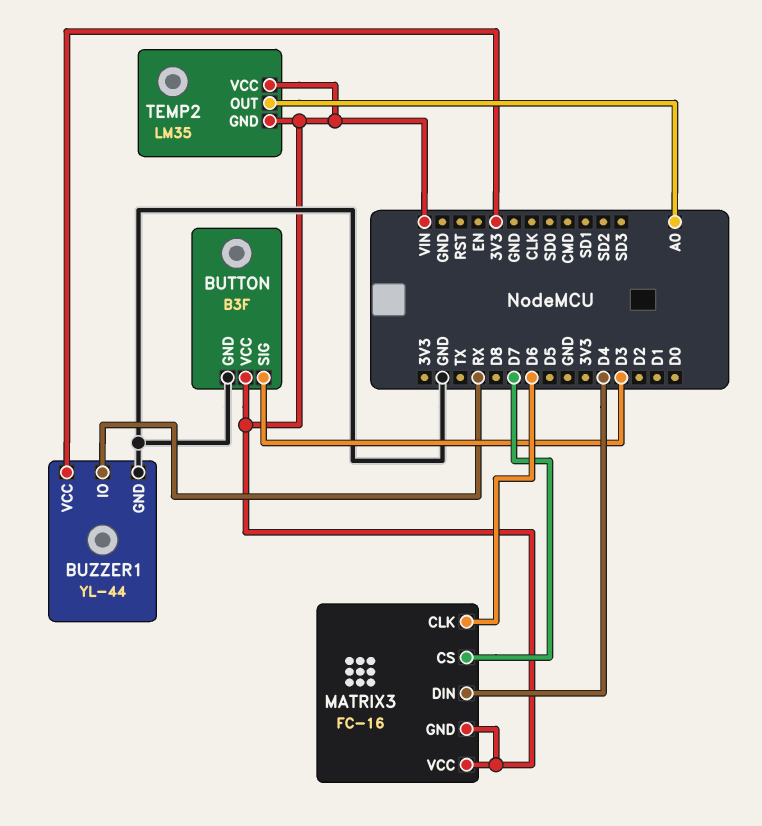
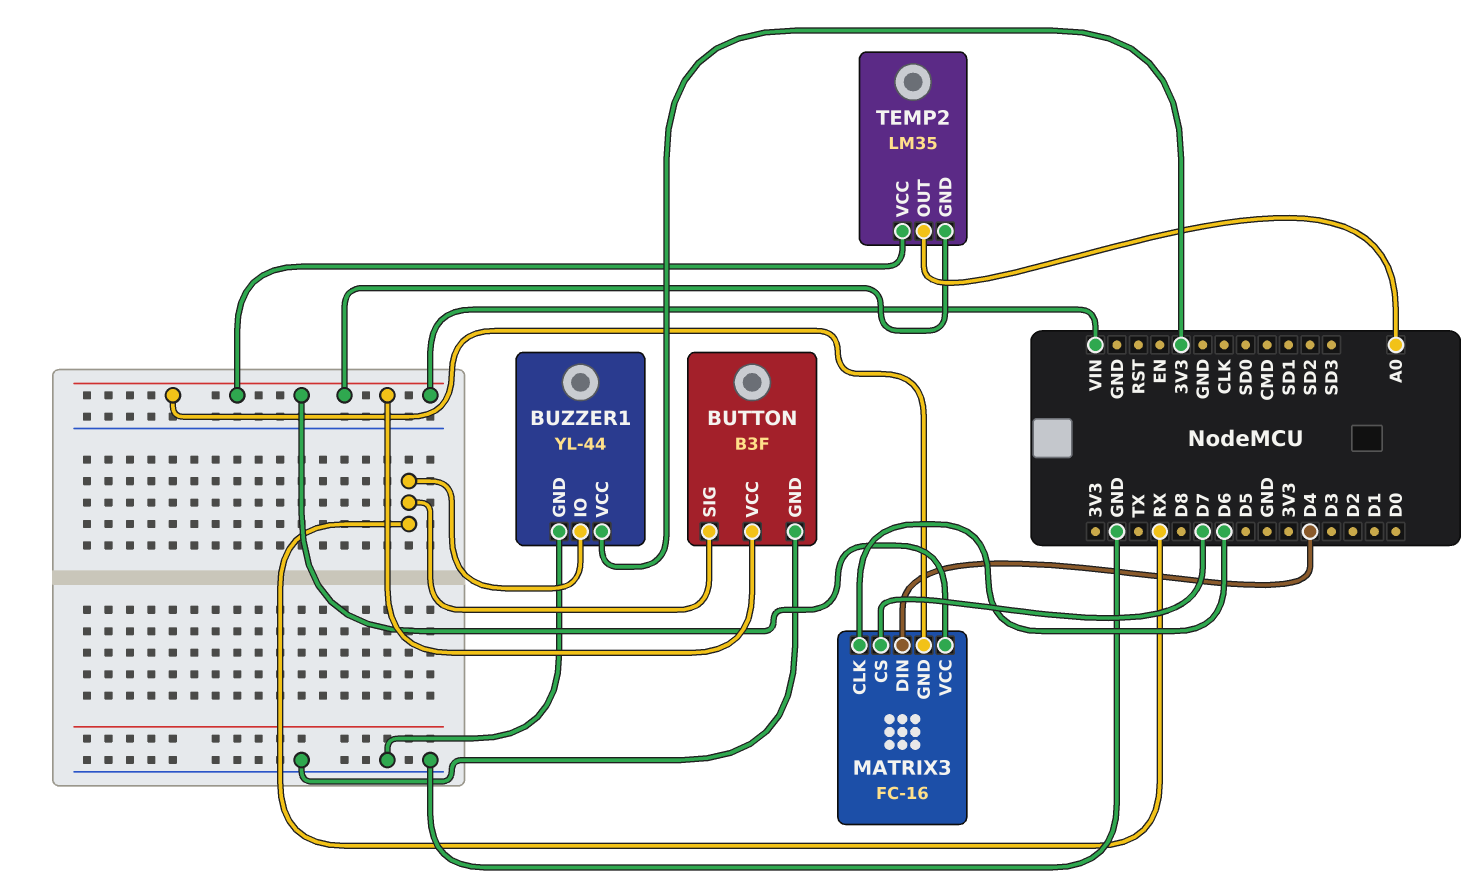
BUTTON pin SIG: D3 -> RX

